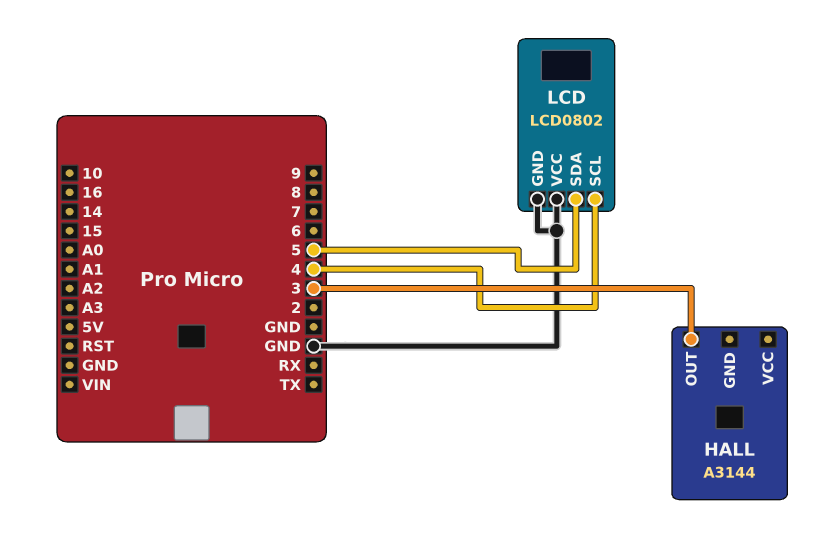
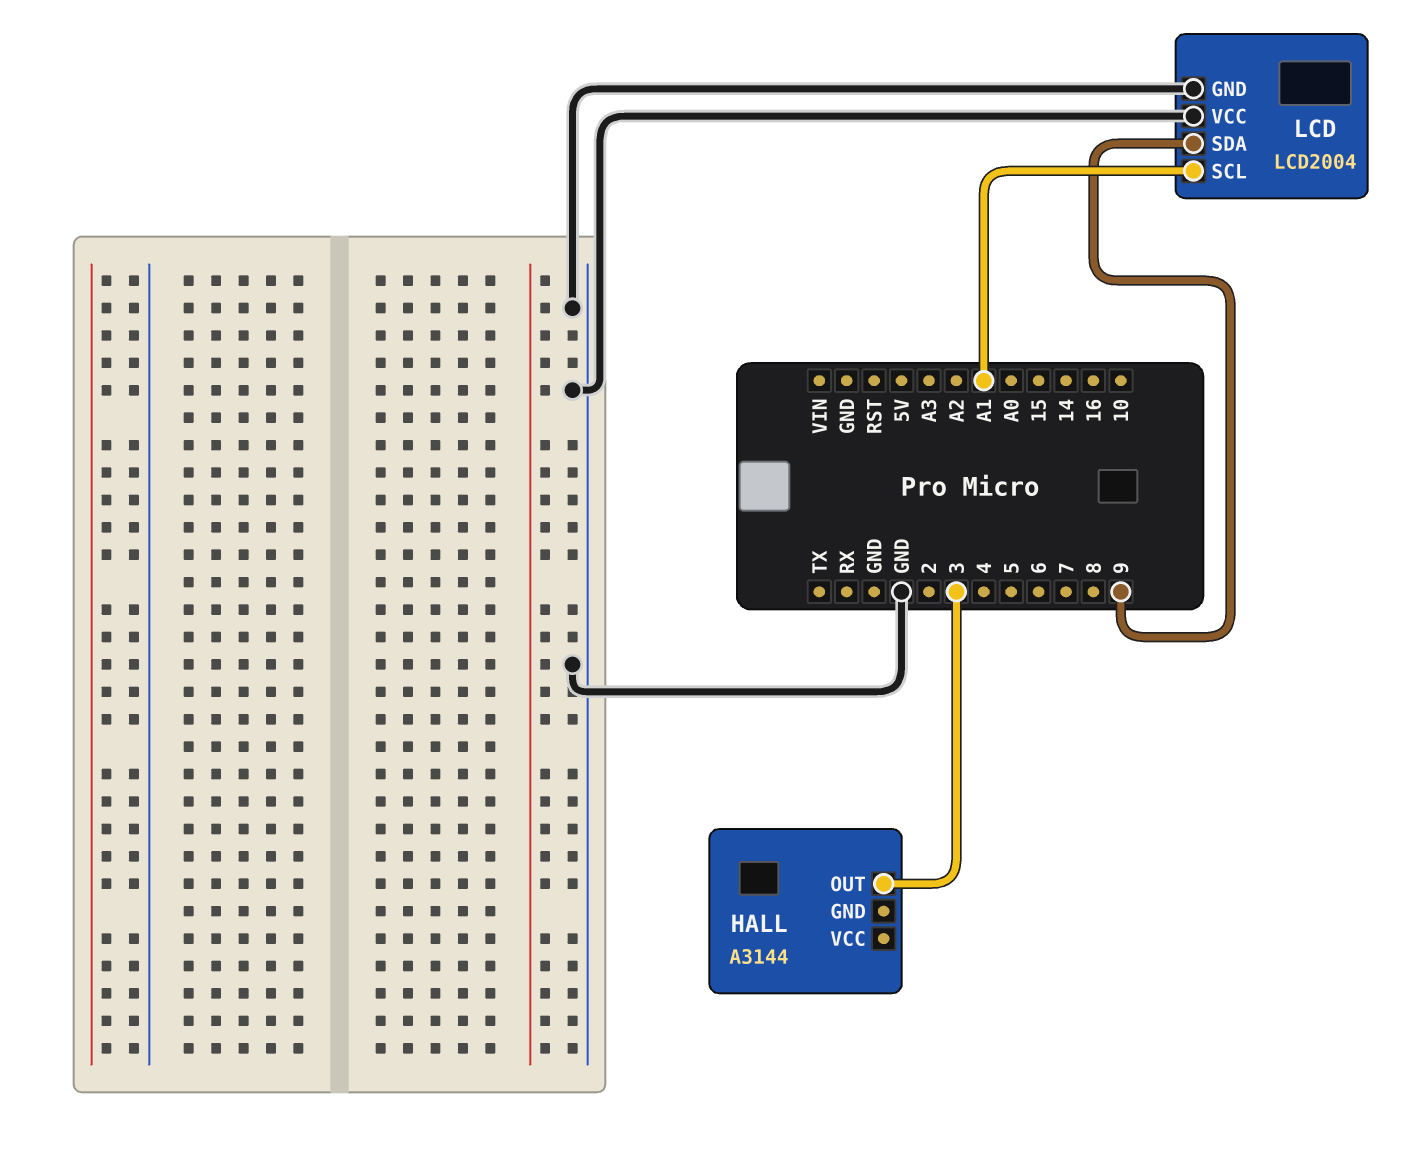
LCD: LCD0802 -> LCD2004
LCD pin SCL: 4 -> A1
LCD pin SDA: 5 -> 9

